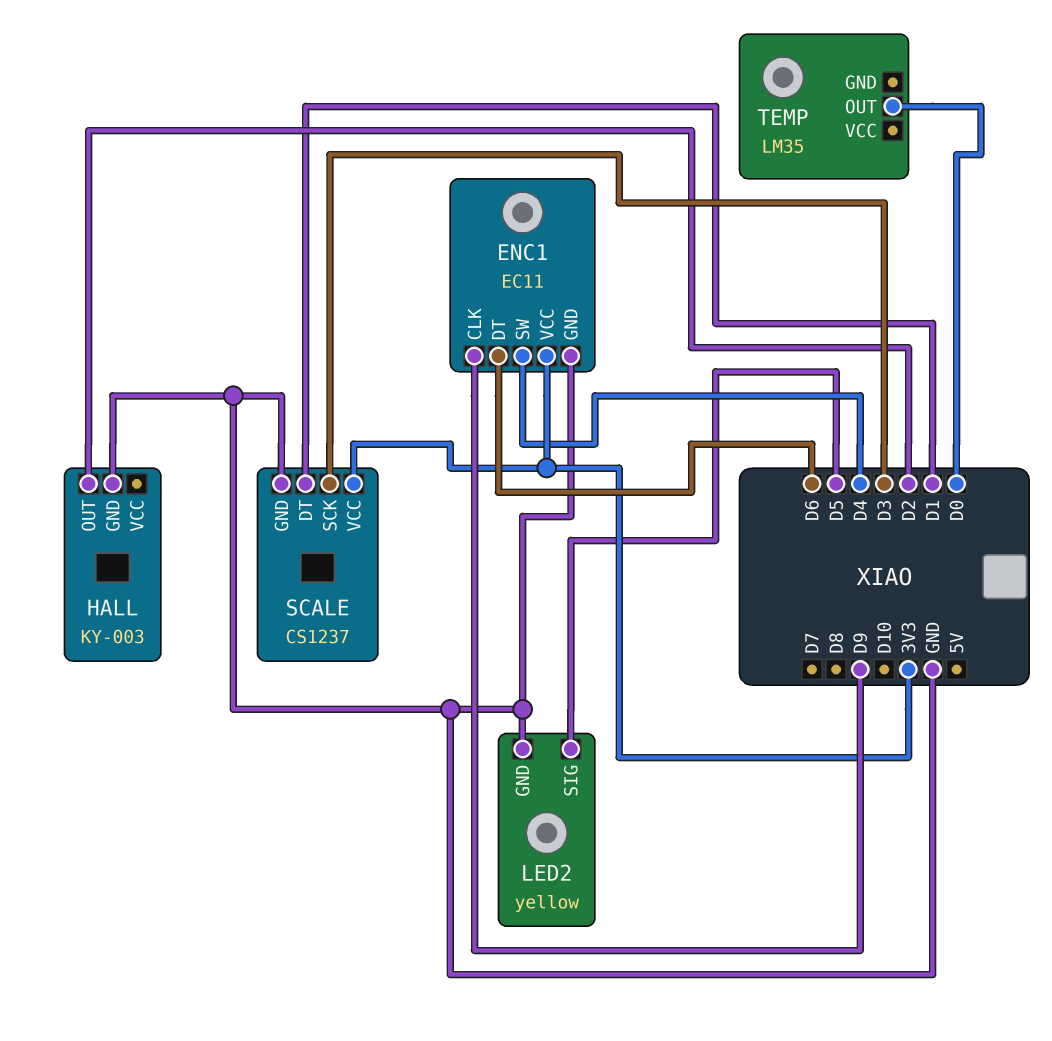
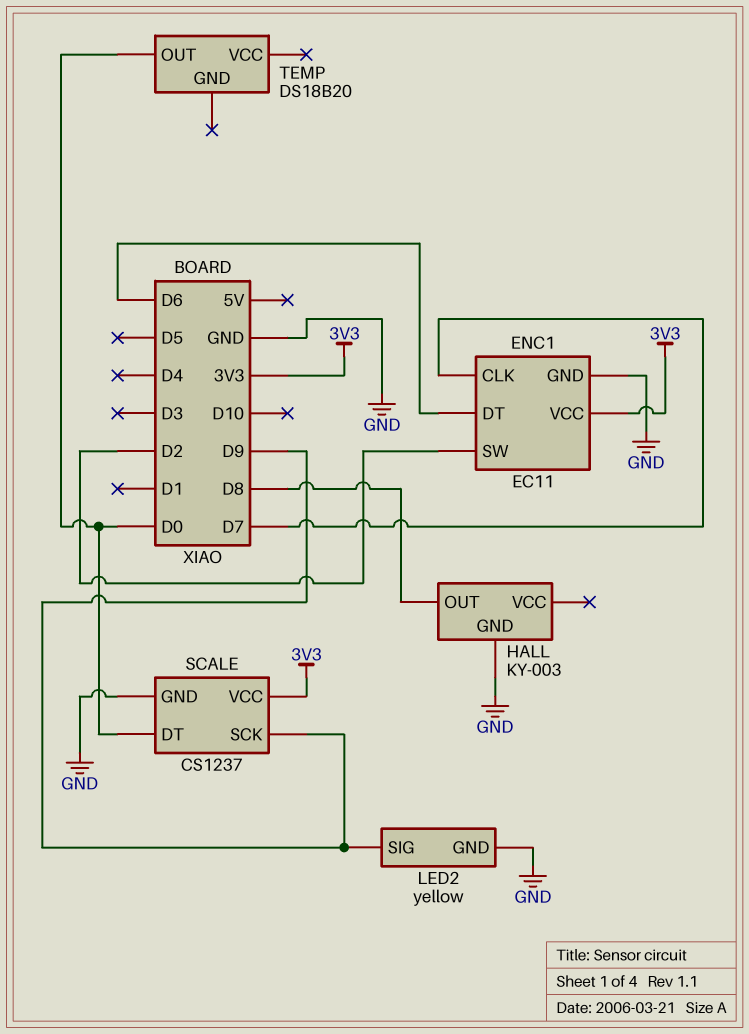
ENC1 pin CLK: D9 -> D7
ENC1 pin SW: D4 -> D2
HALL pin OUT: D2 -> D8
LED2 pin SIG: D5 -> D9
SCALE pin DT: D1 -> D0
SCALE pin SCK: D3 -> D9
TEMP: LM35 -> DS18B20

